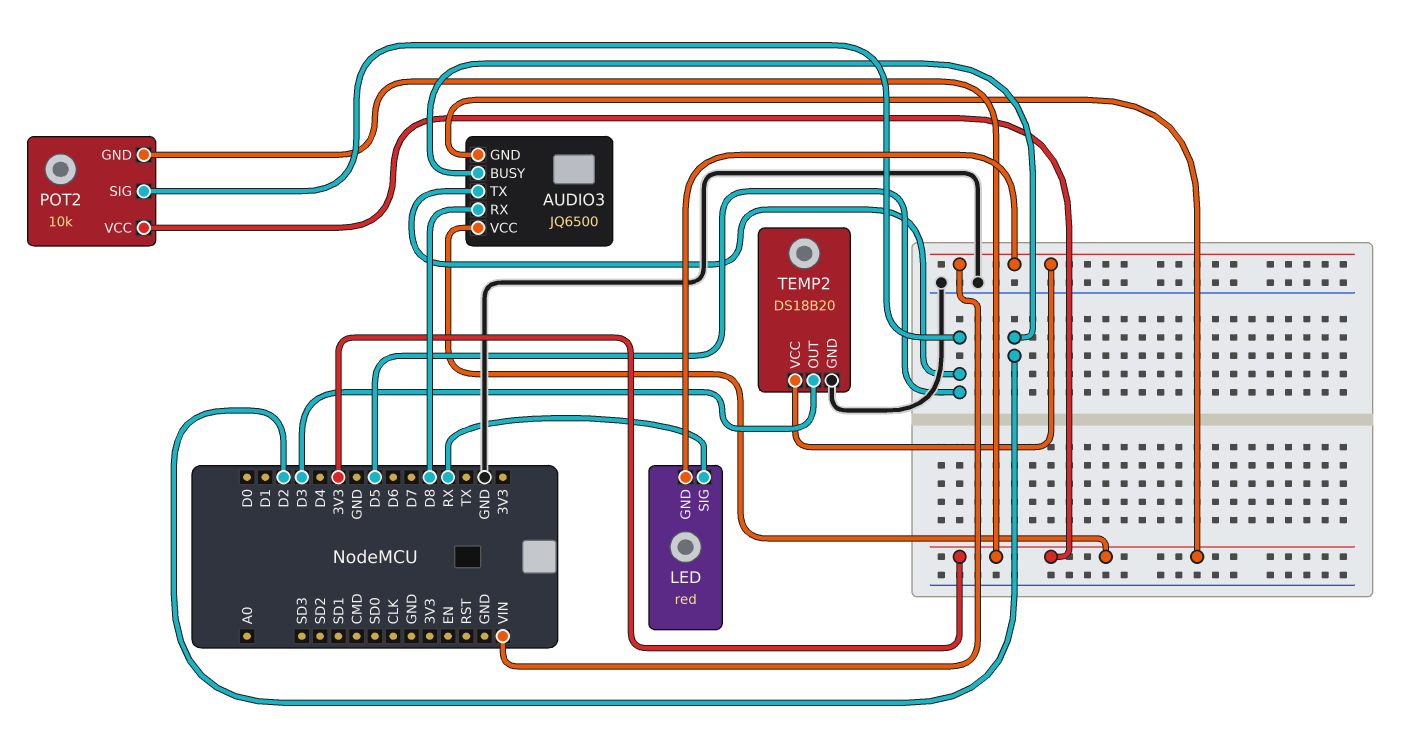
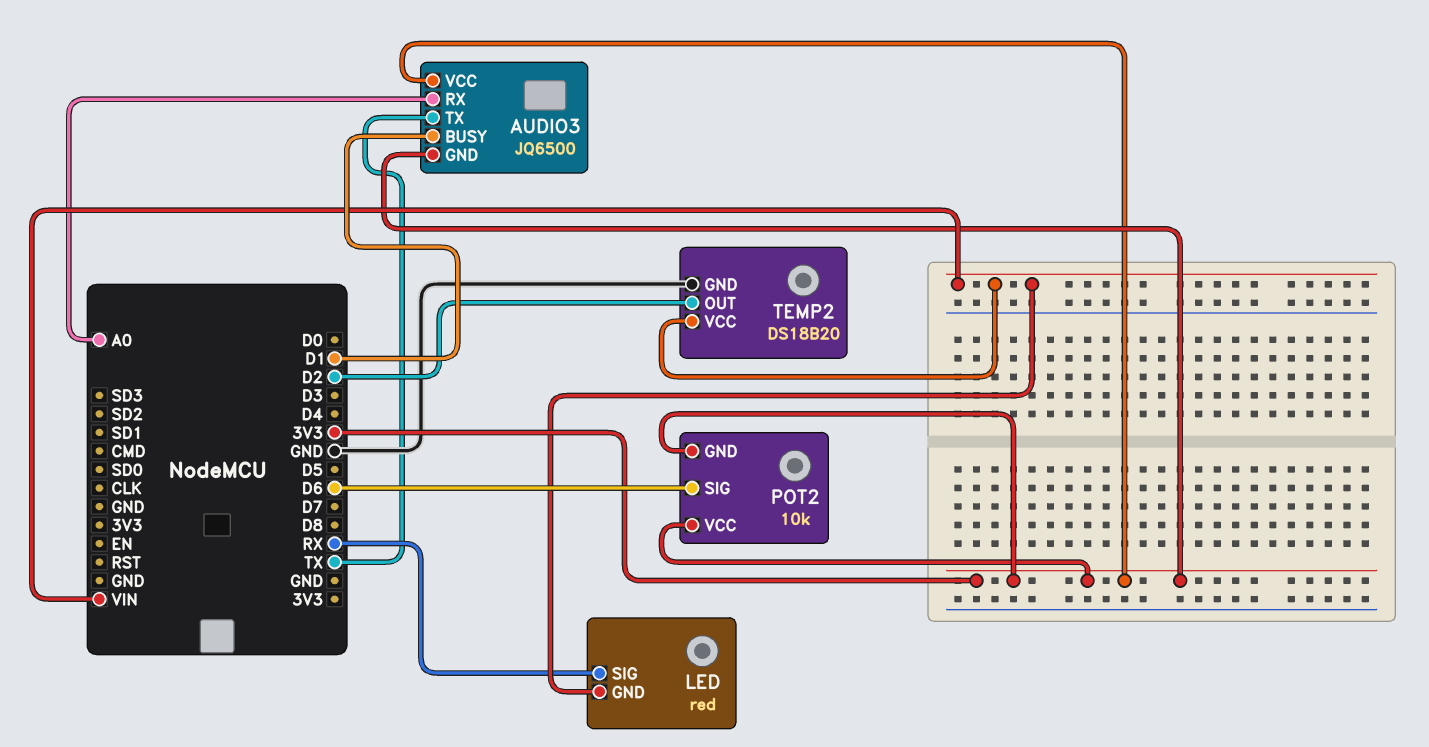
AUDIO3 pin BUSY: D2 -> D1
AUDIO3 pin RX: D8 -> A0
AUDIO3 pin TX: D5 -> TX
POT2 pin SIG: D5 -> D6
TEMP2 pin OUT: D3 -> D2

